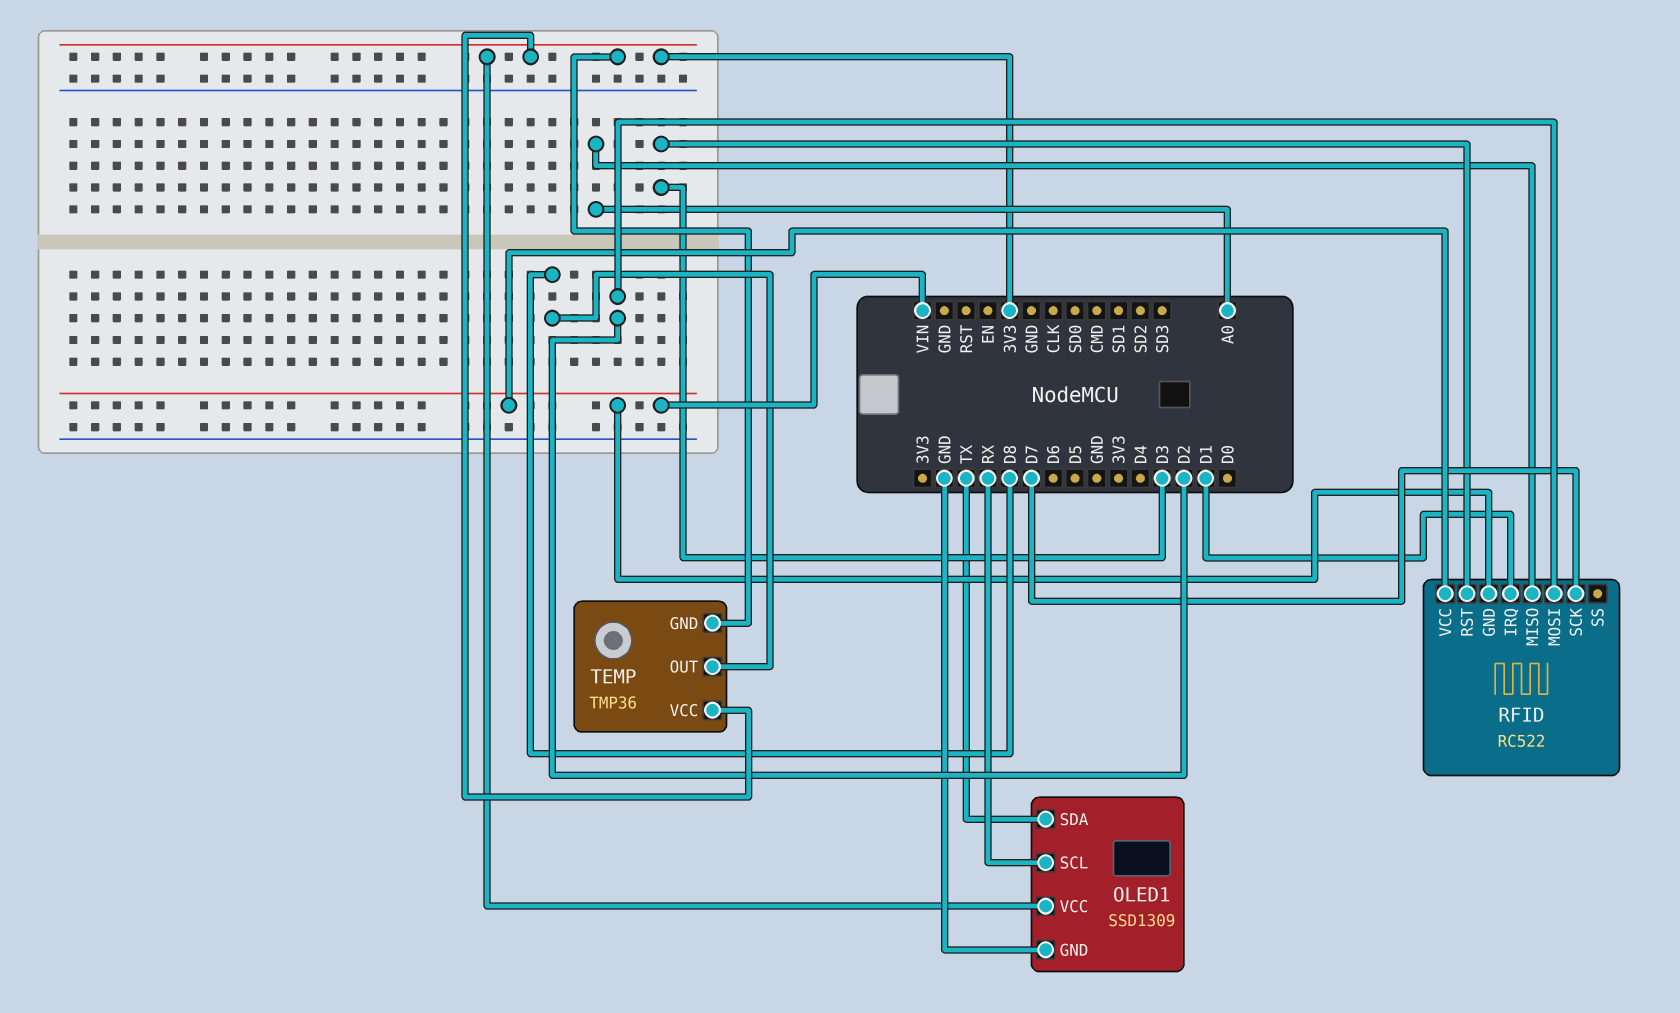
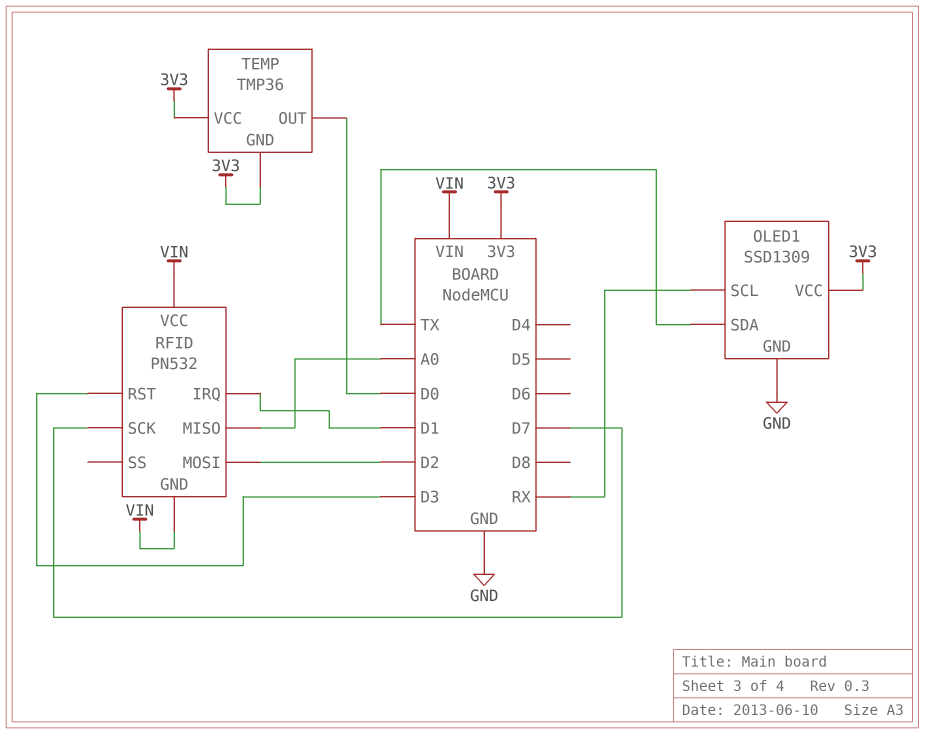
RFID: RC522 -> PN532
TEMP pin OUT: D8 -> D0

